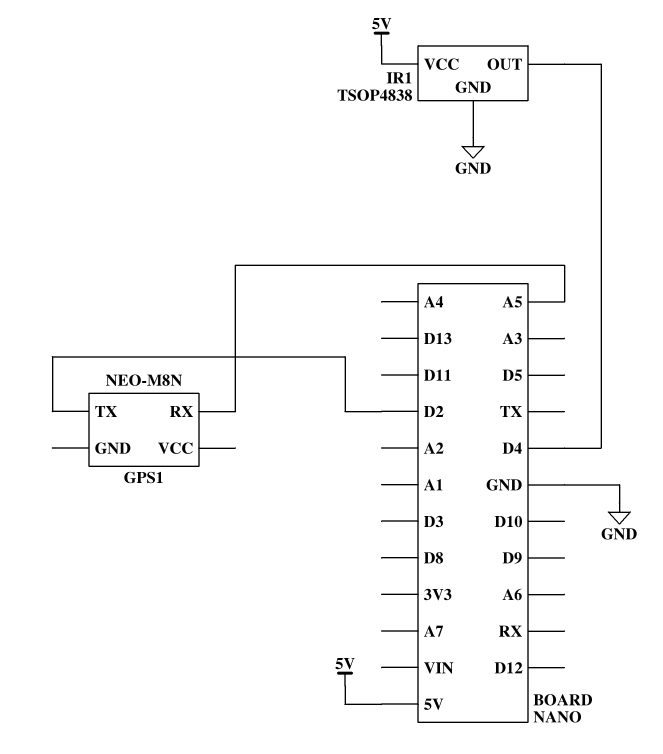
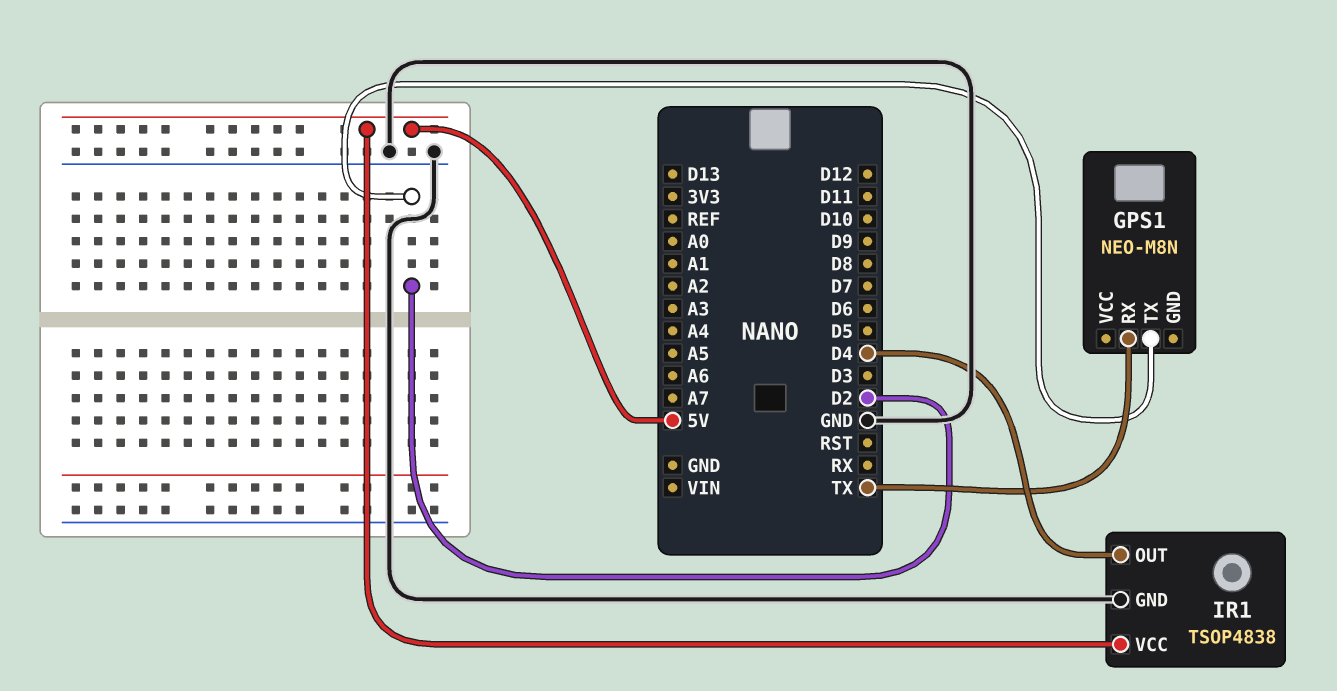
GPS1 pin RX: A5 -> TX

